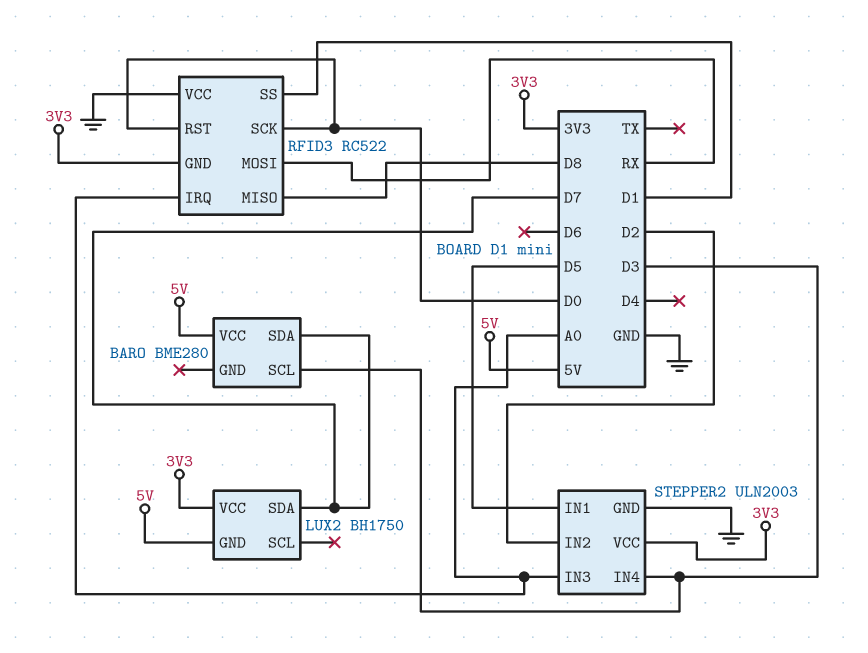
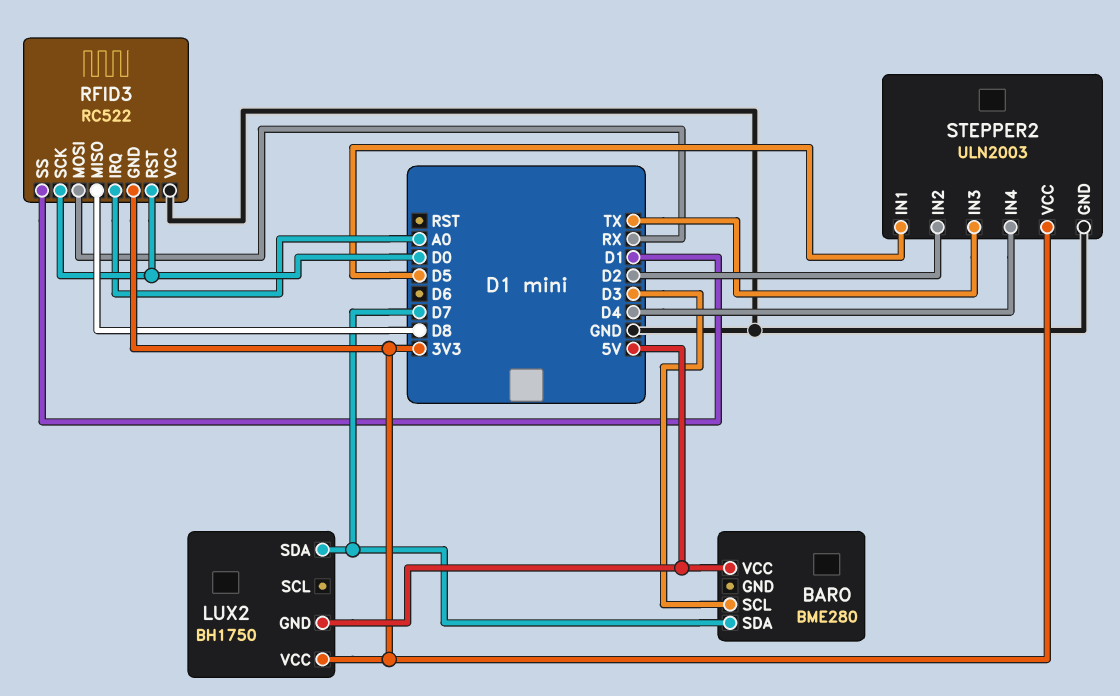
STEPPER2 pin IN3: A0 -> TX
STEPPER2 pin IN4: D3 -> D4

